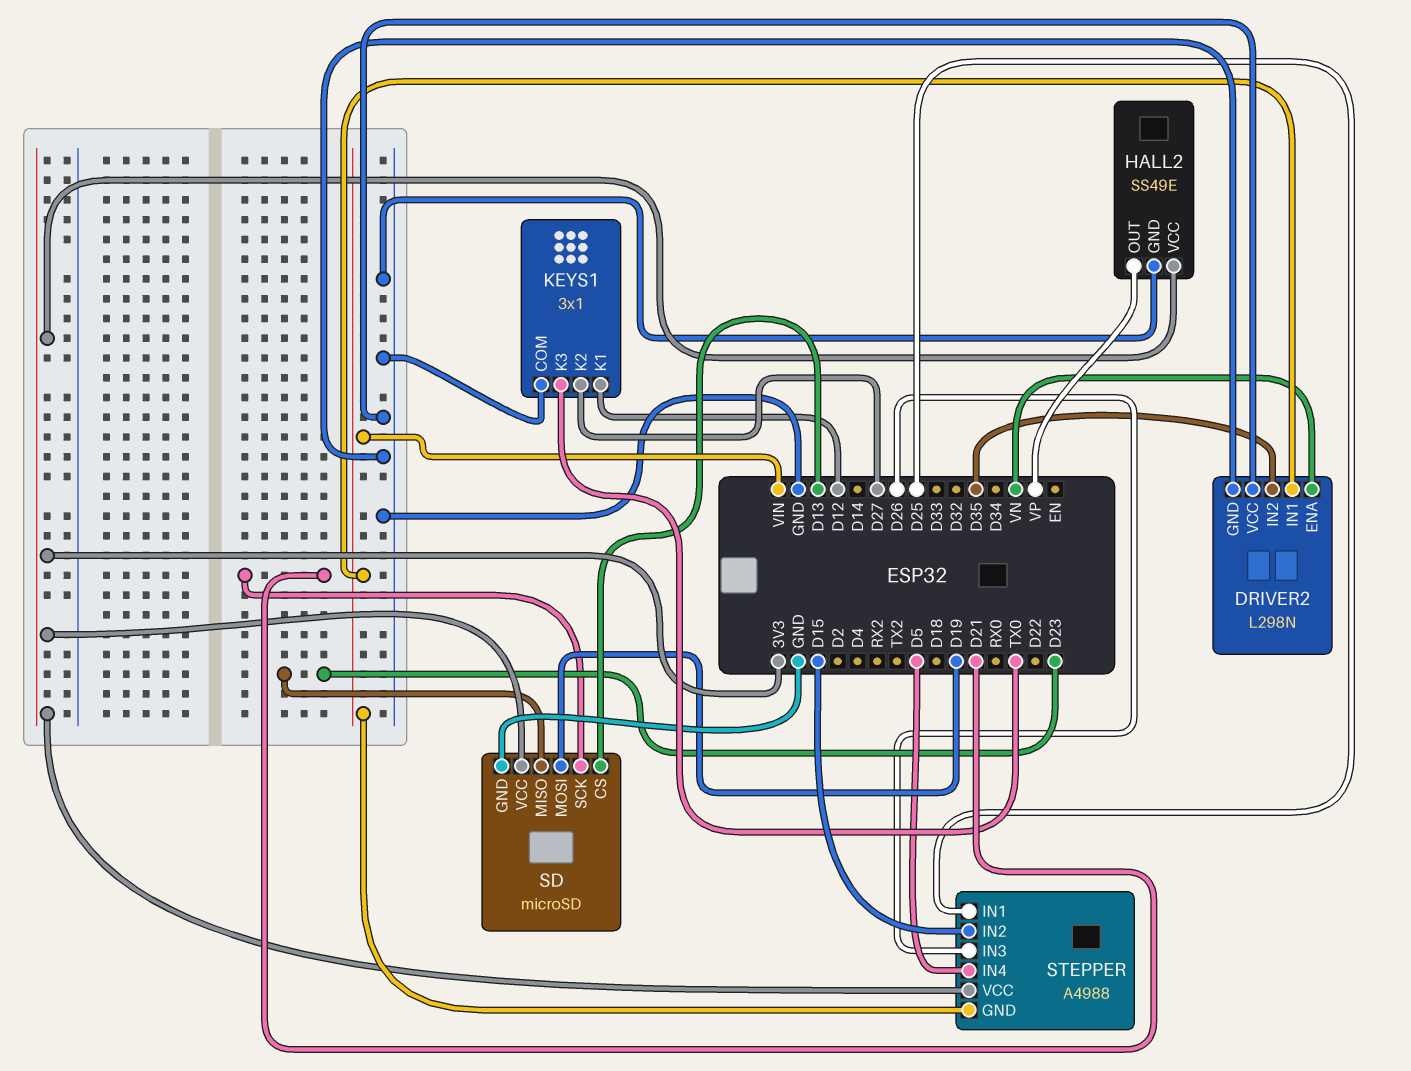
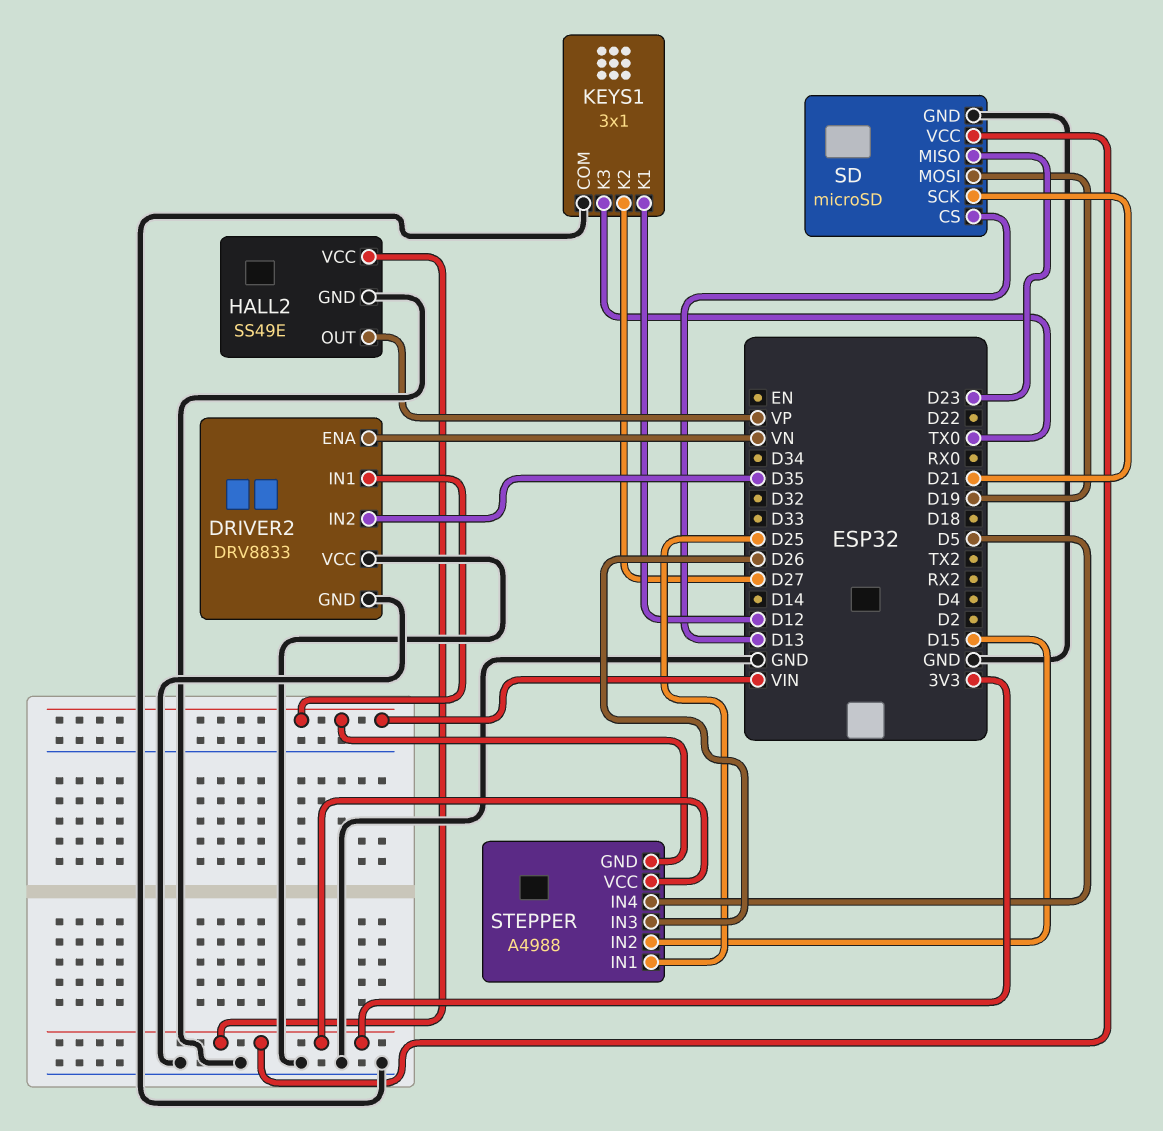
DRIVER2: L298N -> DRV8833

